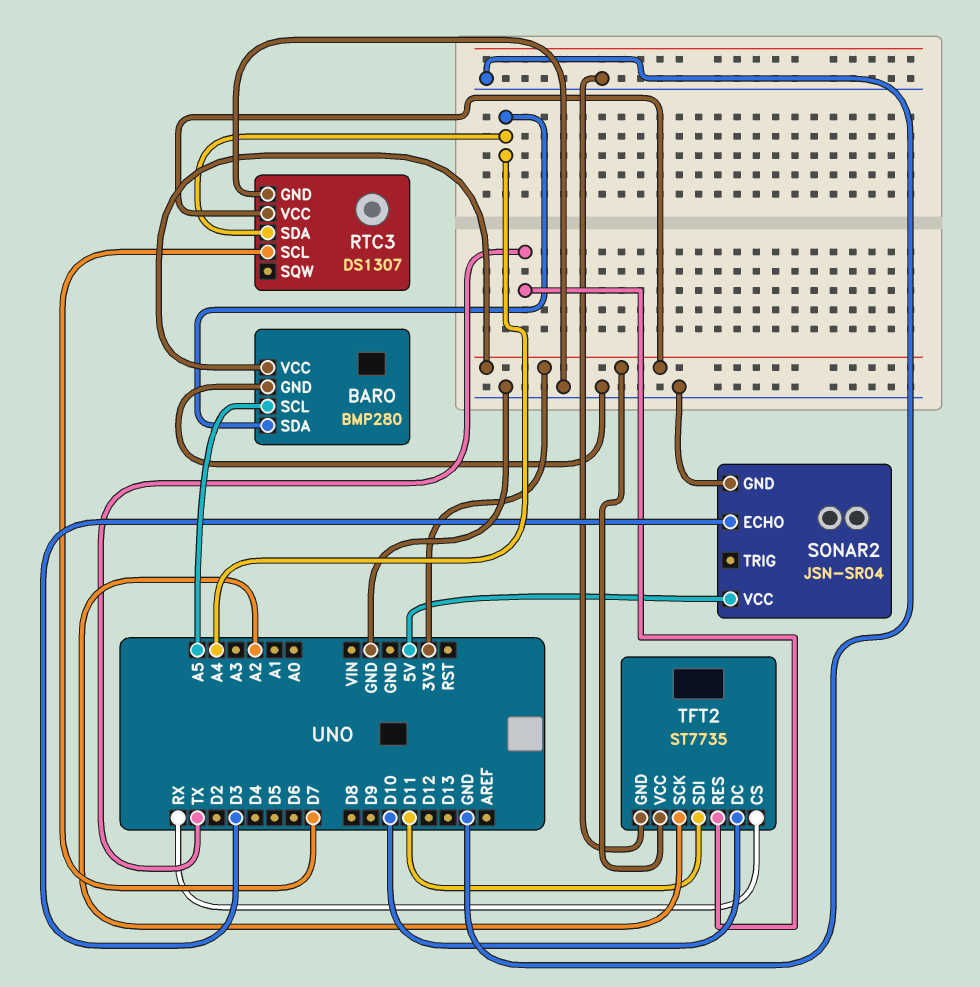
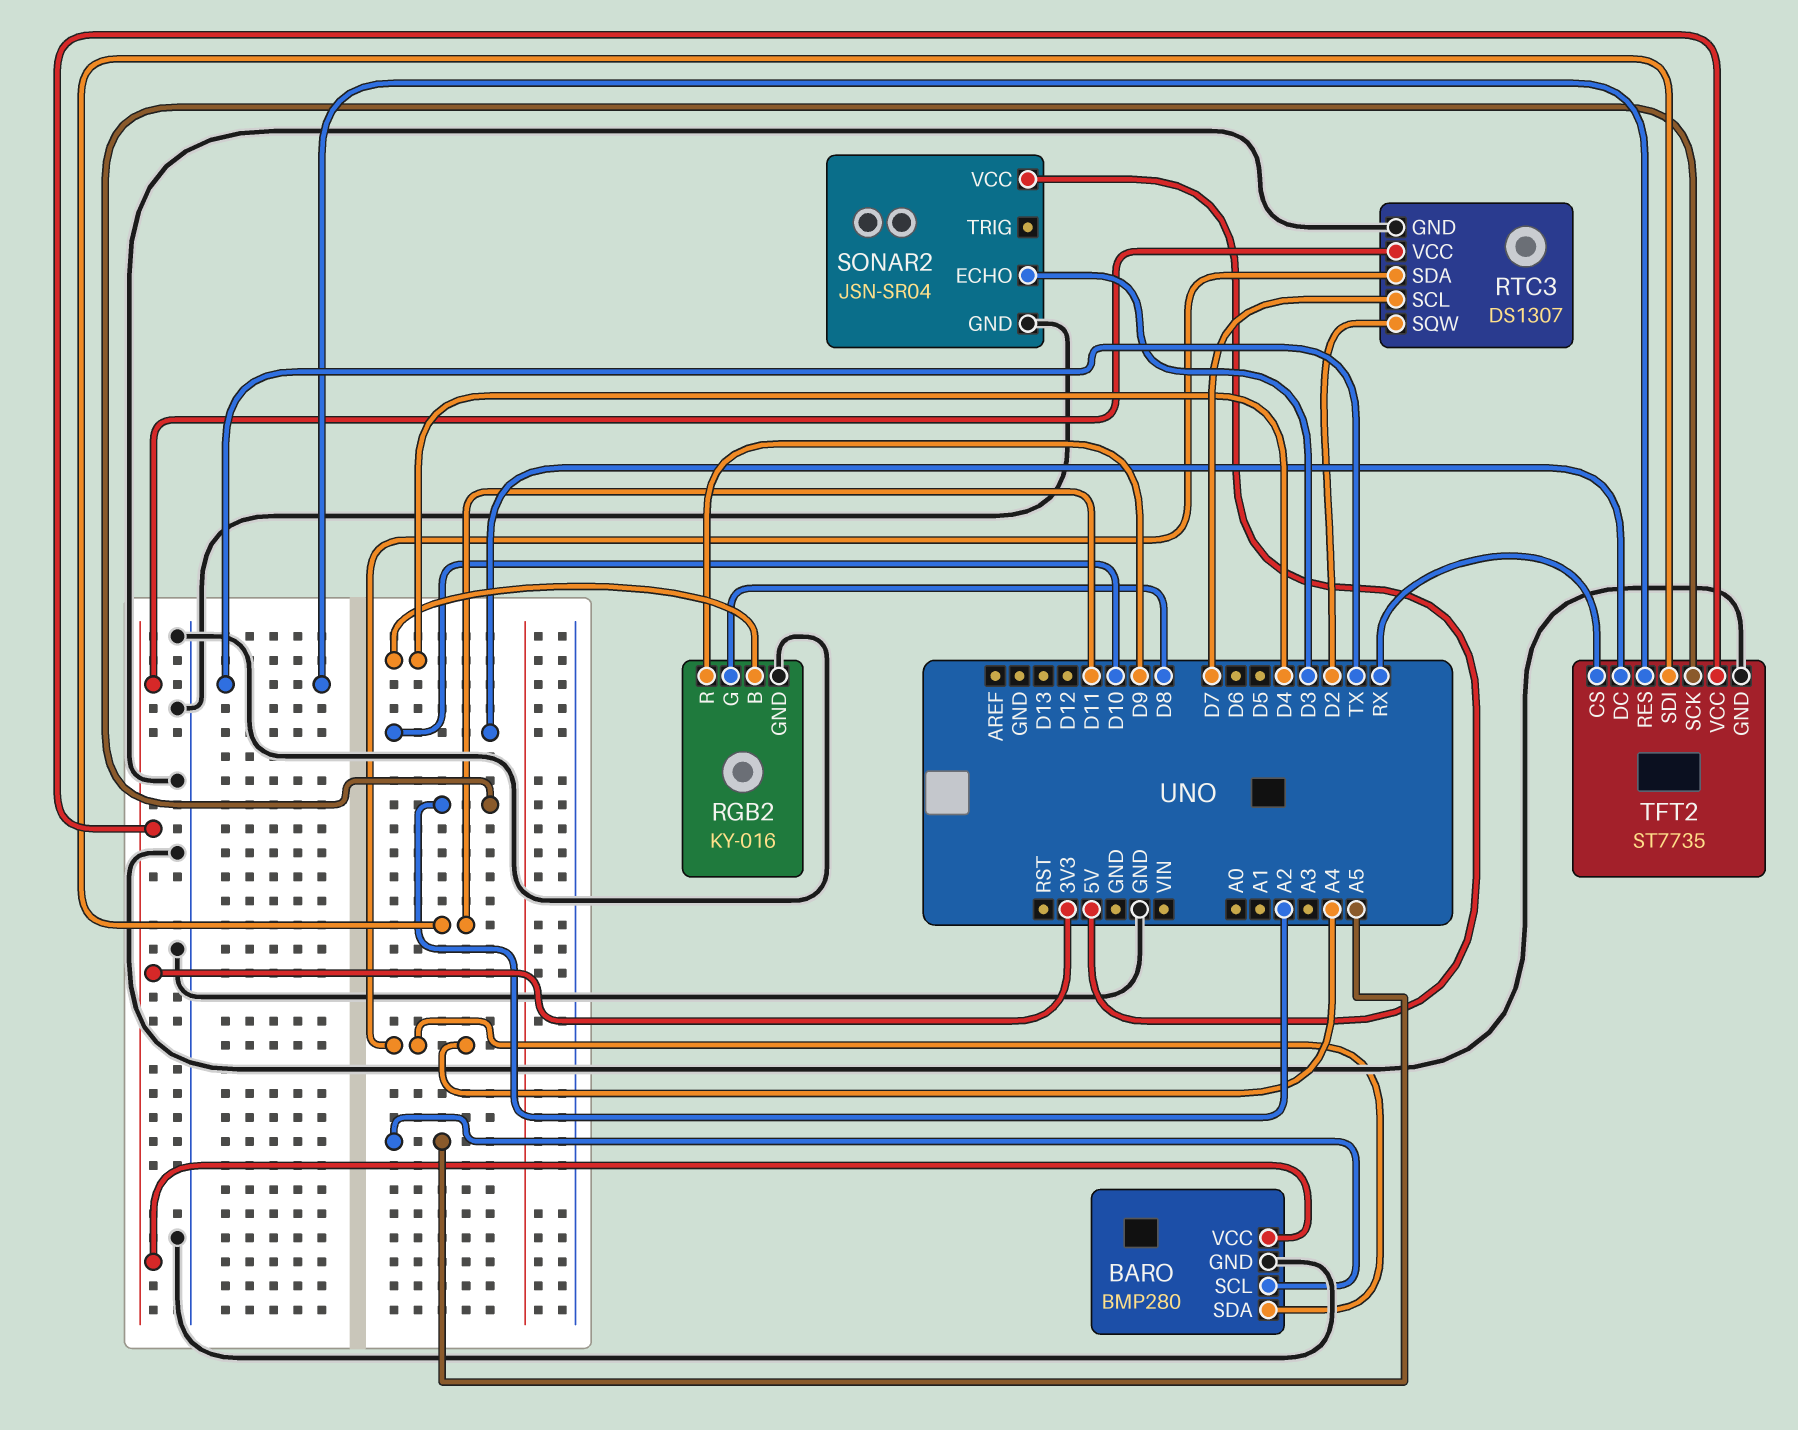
RGB2: none -> KY-016
RGB2 pin B: none -> D4
RGB2 pin G: none -> D8
RGB2 pin GND: none -> GND
RGB2 pin R: none -> D9
RTC3 pin SQW: none -> D2

